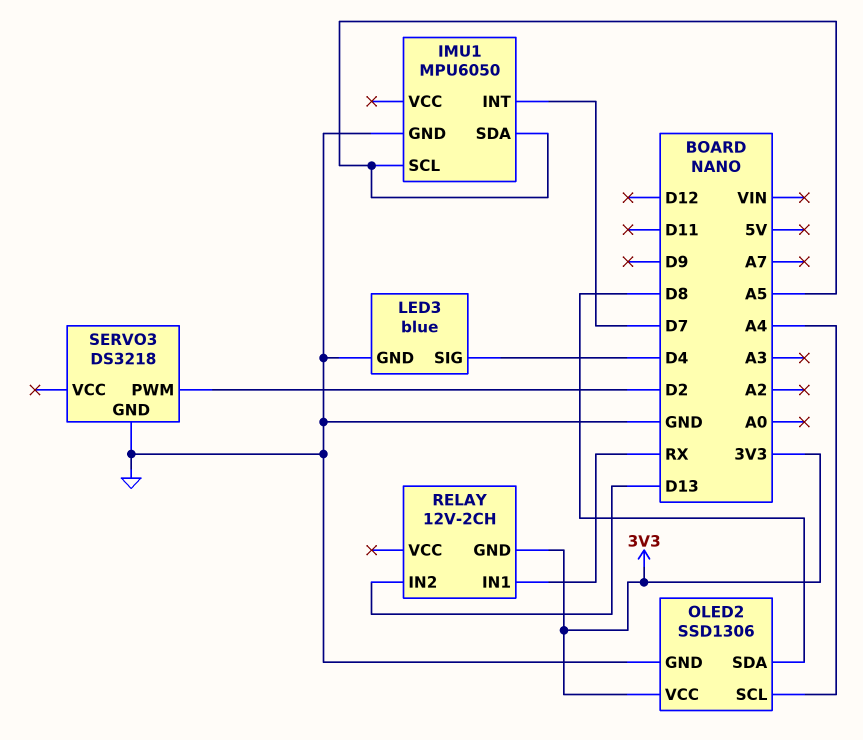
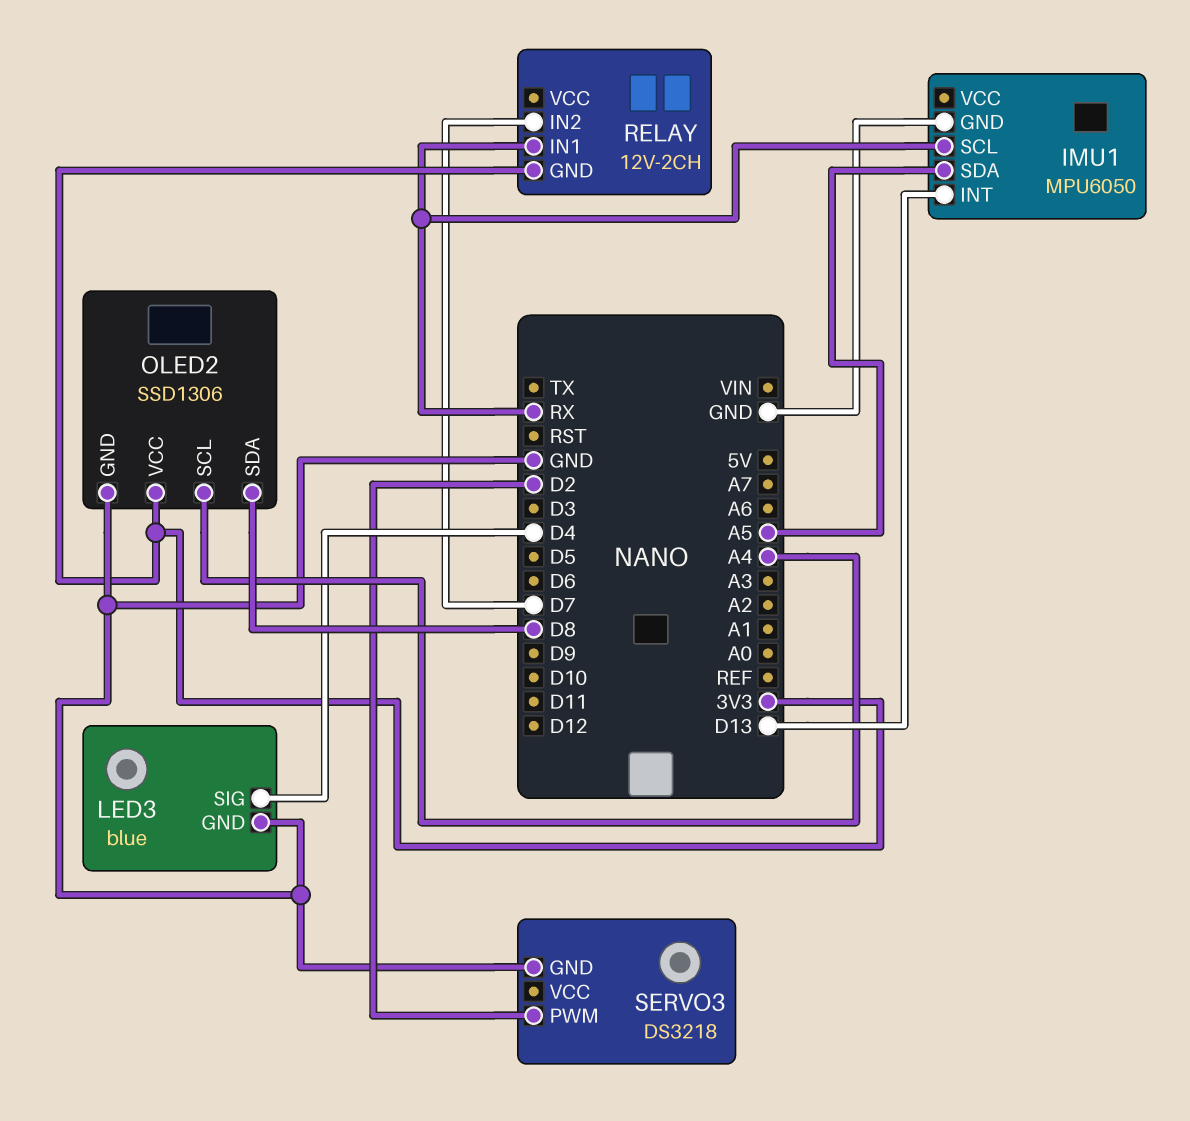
IMU1 pin INT: D7 -> D13
IMU1 pin SCL: A5 -> RX
RELAY pin IN2: D13 -> D7

